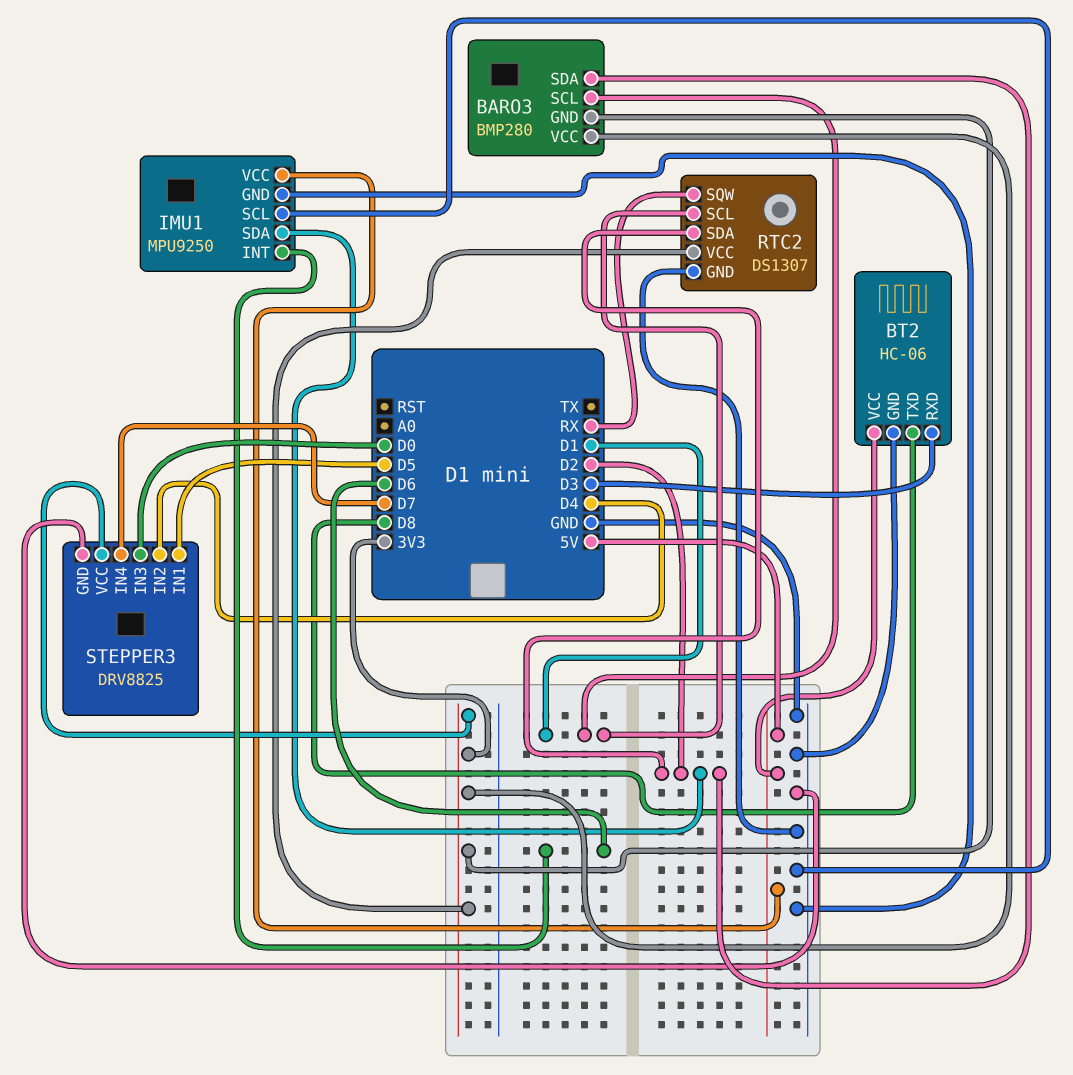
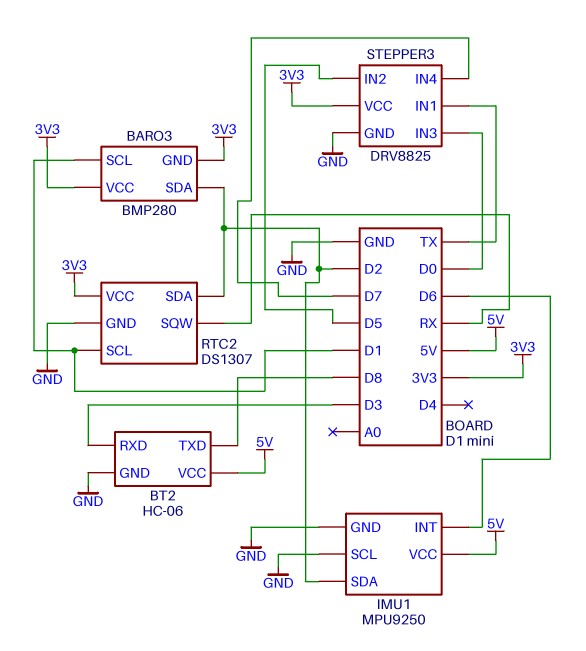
STEPPER3 pin IN1: D5 -> TX
STEPPER3 pin IN2: D4 -> D5

